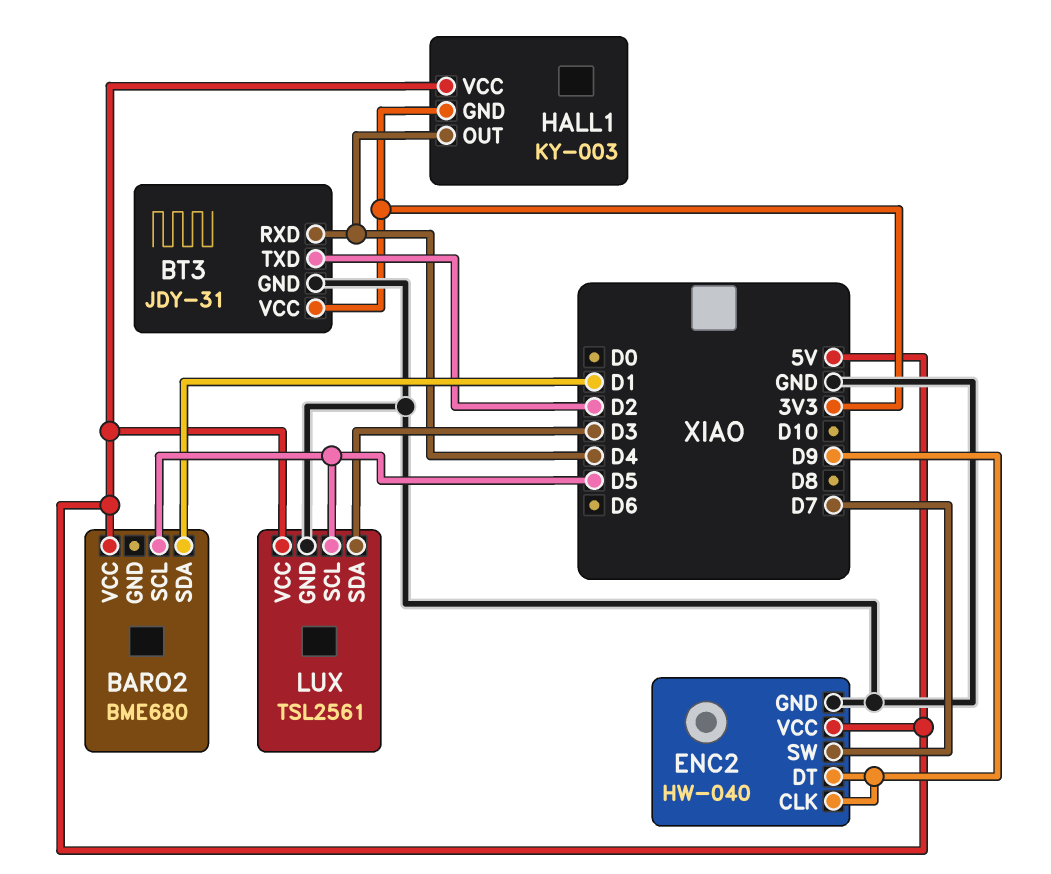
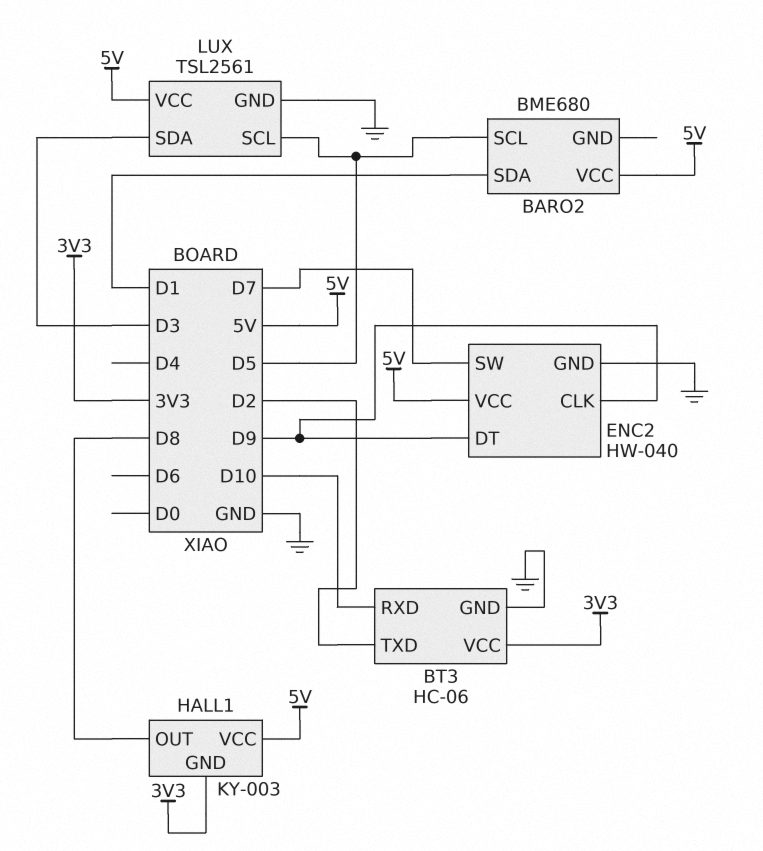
BT3: JDY-31 -> HC-06
BT3 pin RXD: D4 -> D10
HALL1 pin OUT: D4 -> D8

